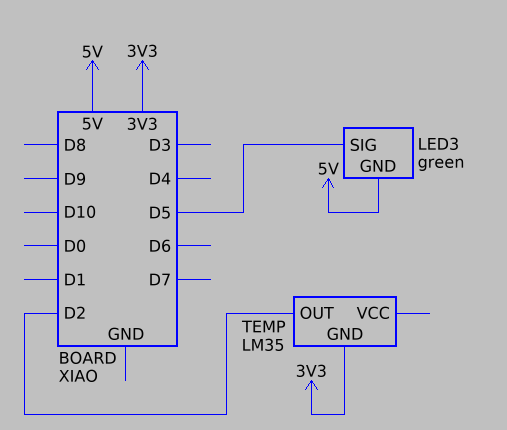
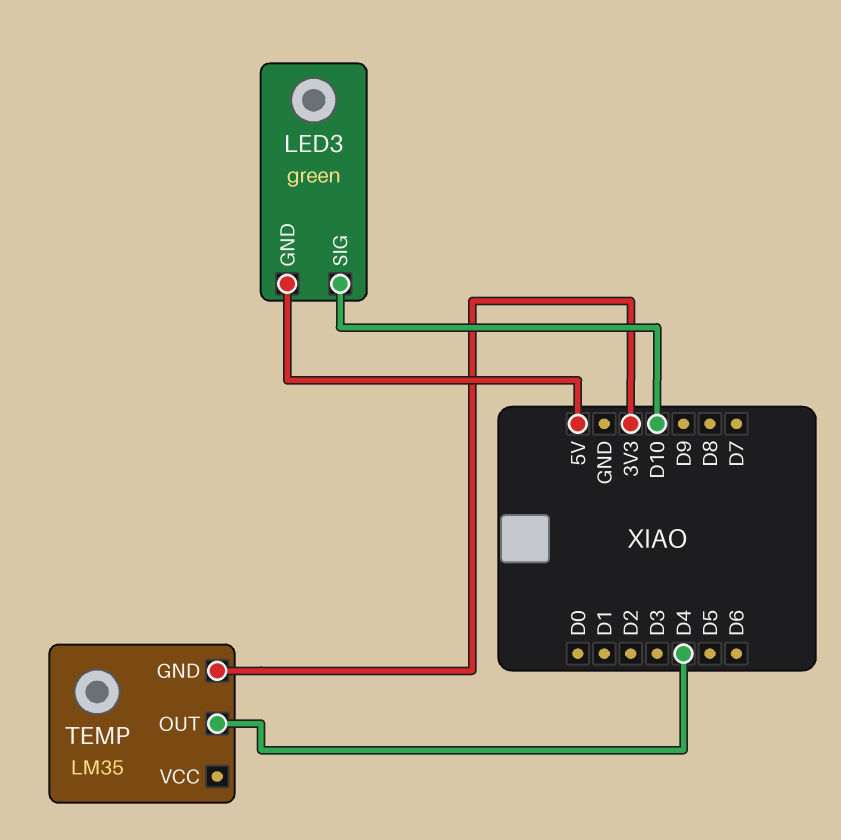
LED3 pin SIG: D5 -> D10
TEMP pin OUT: D2 -> D4

